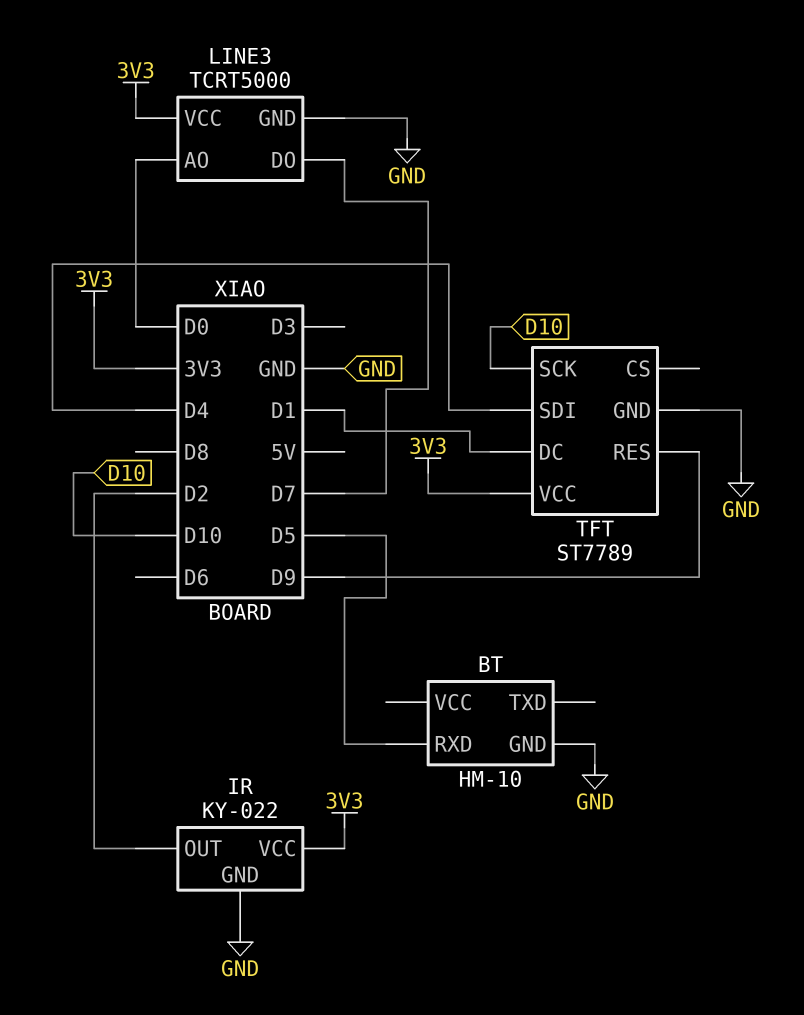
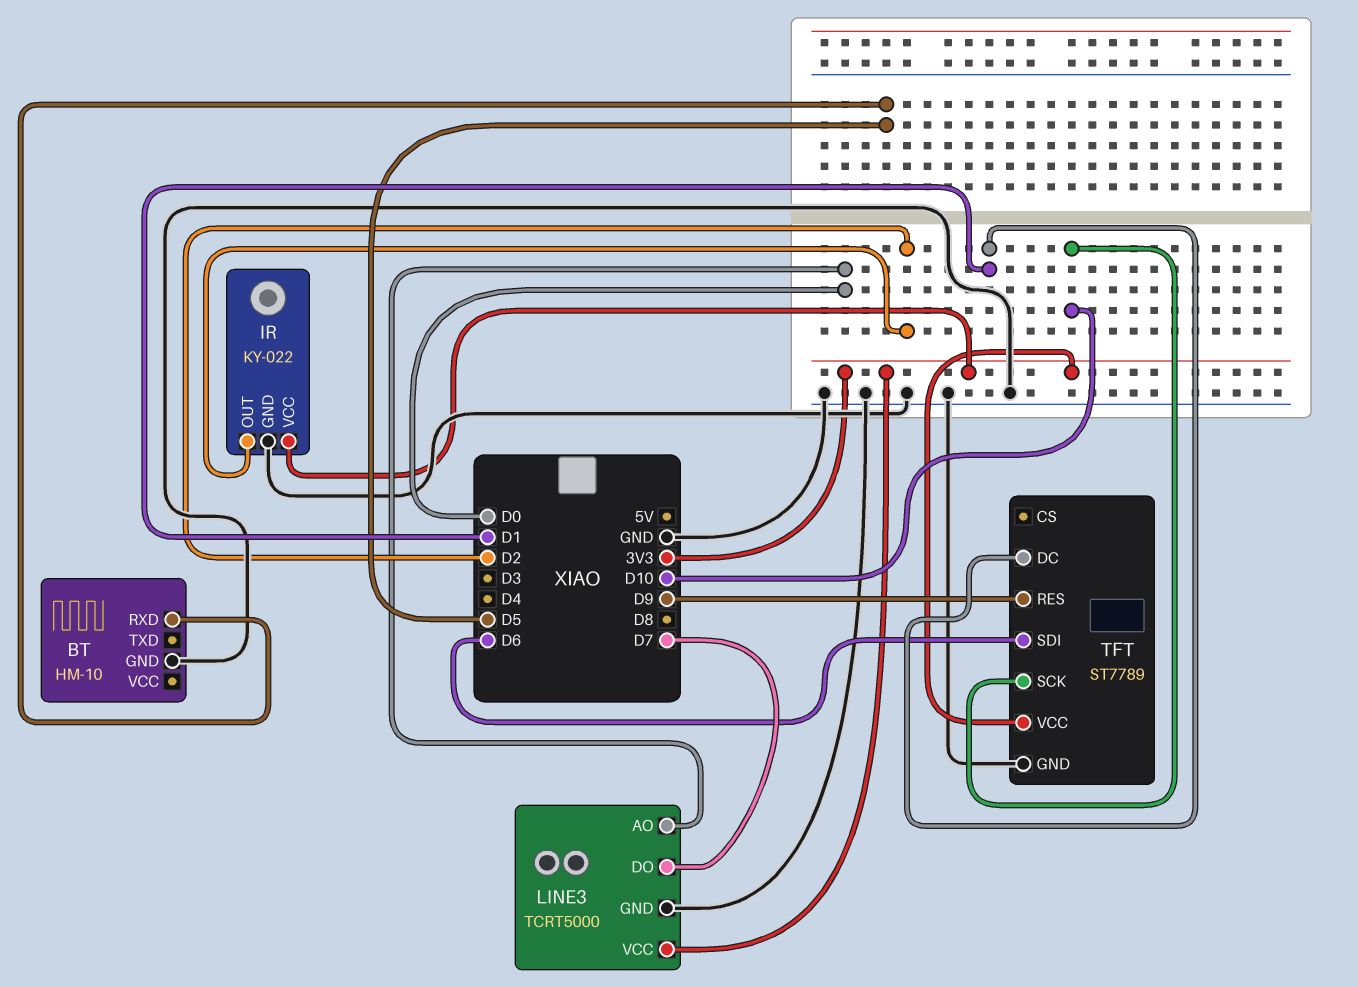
TFT pin SDI: D4 -> D6

